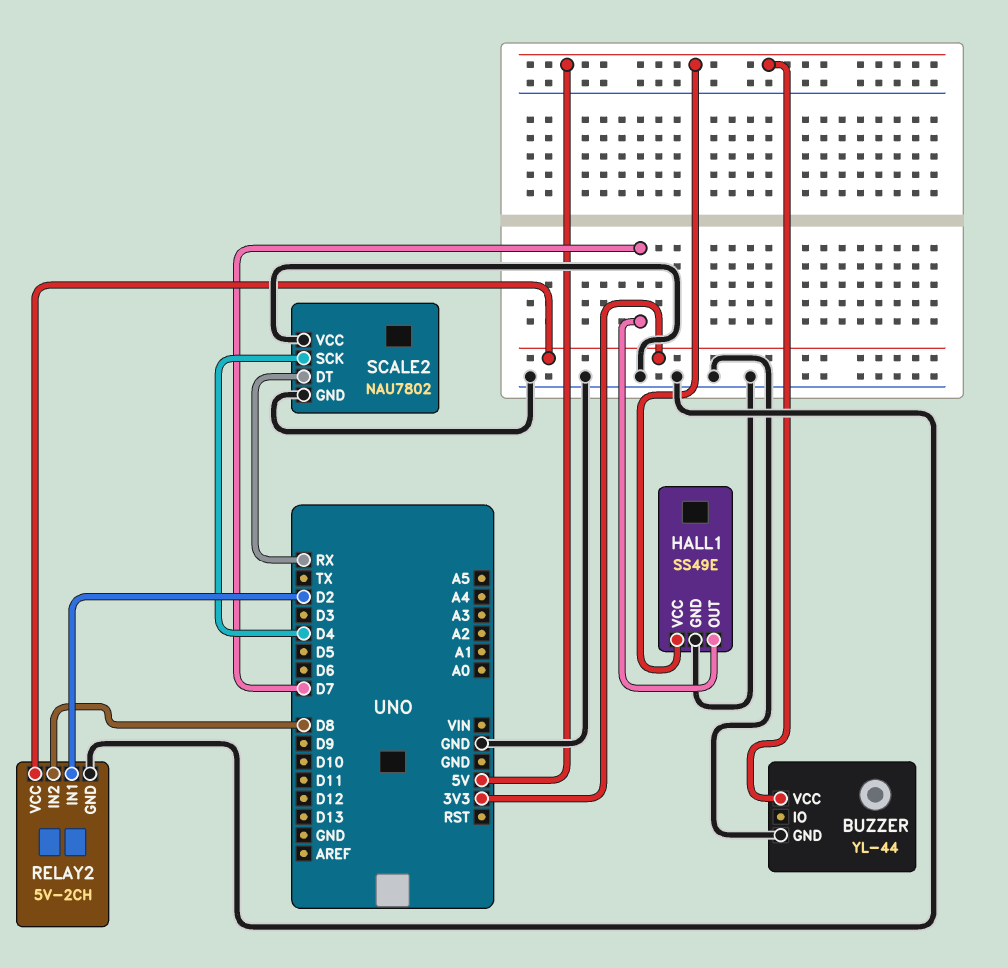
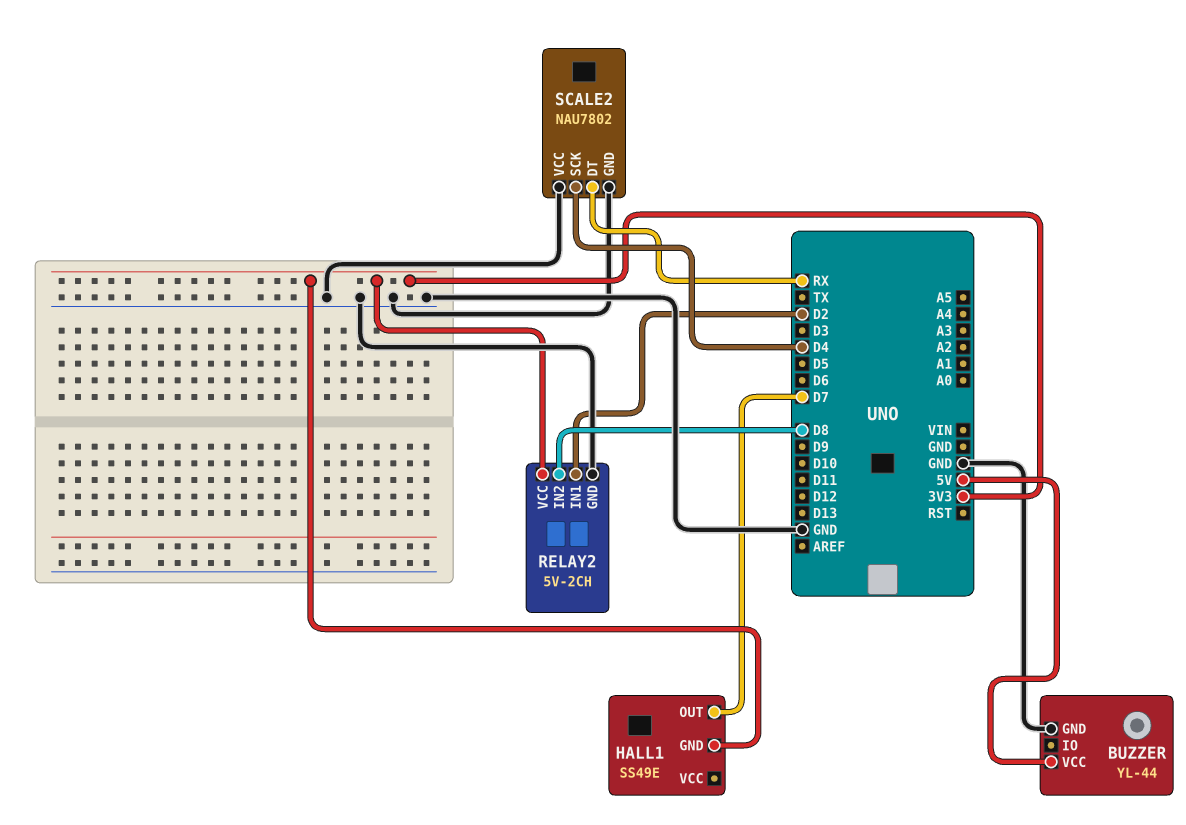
HALL1 pin GND: GND -> 3V3
HALL1 pin VCC: 5V -> none

